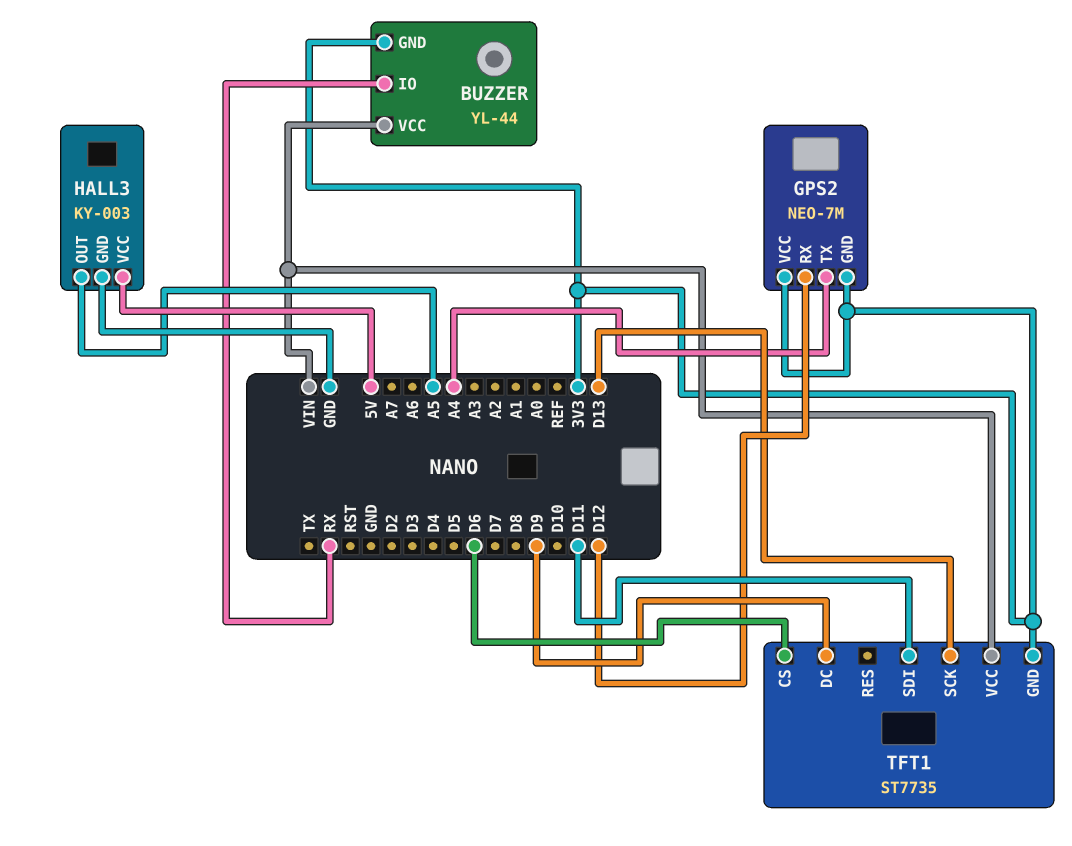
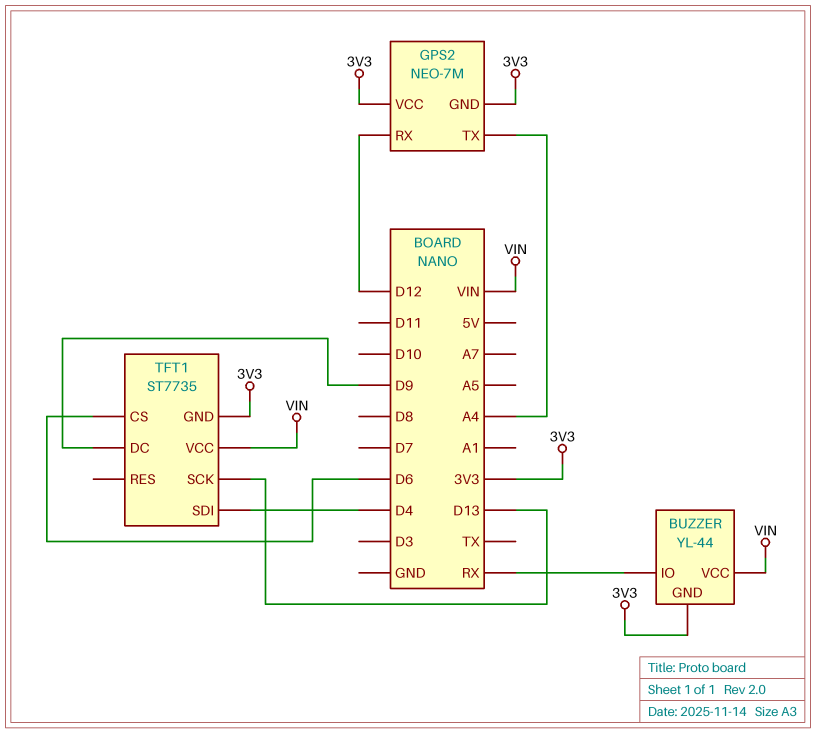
HALL3: KY-003 -> none
HALL3 pin GND: GND -> none
HALL3 pin OUT: A5 -> none
HALL3 pin VCC: 5V -> none
TFT1 pin SDI: D11 -> D4

